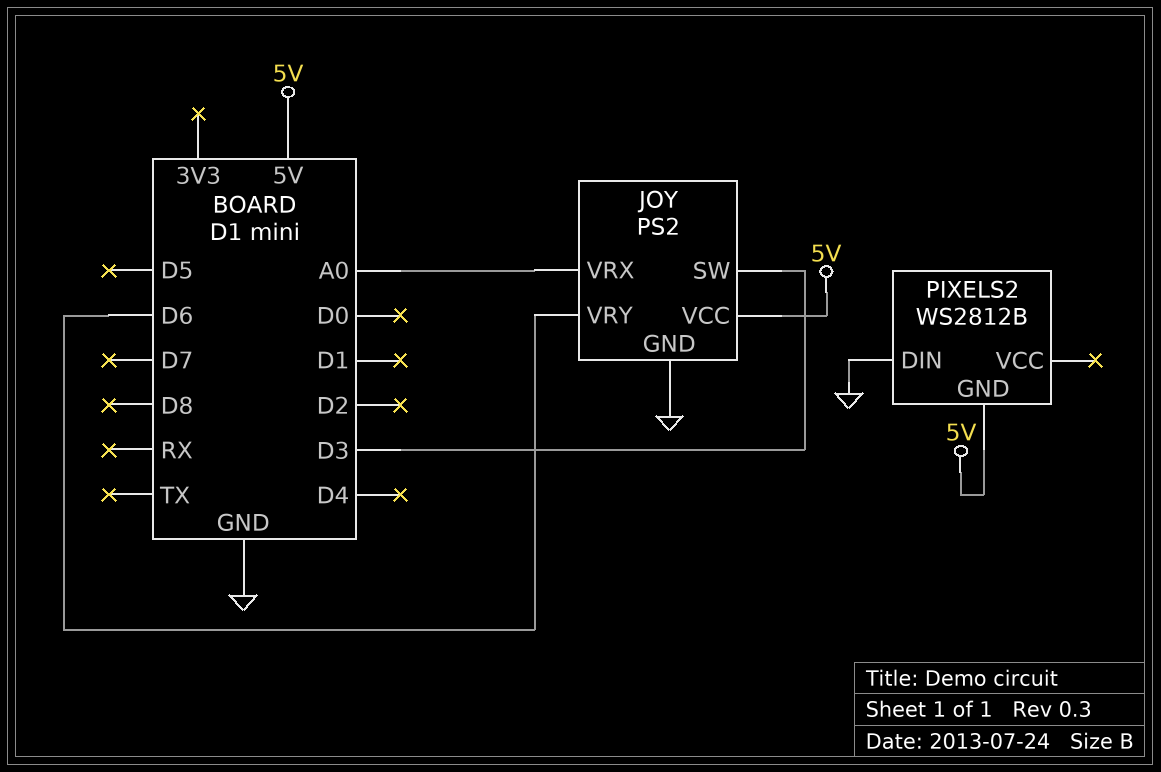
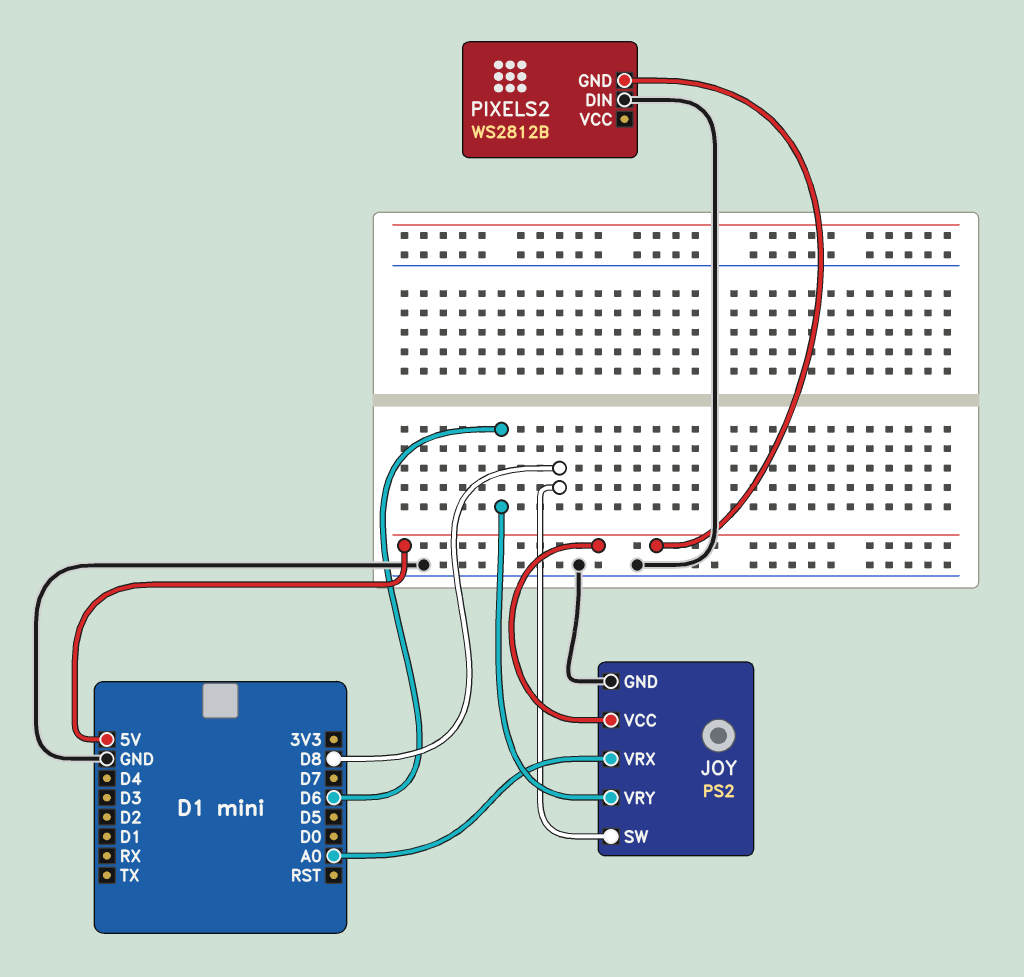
JOY pin SW: D3 -> D8

